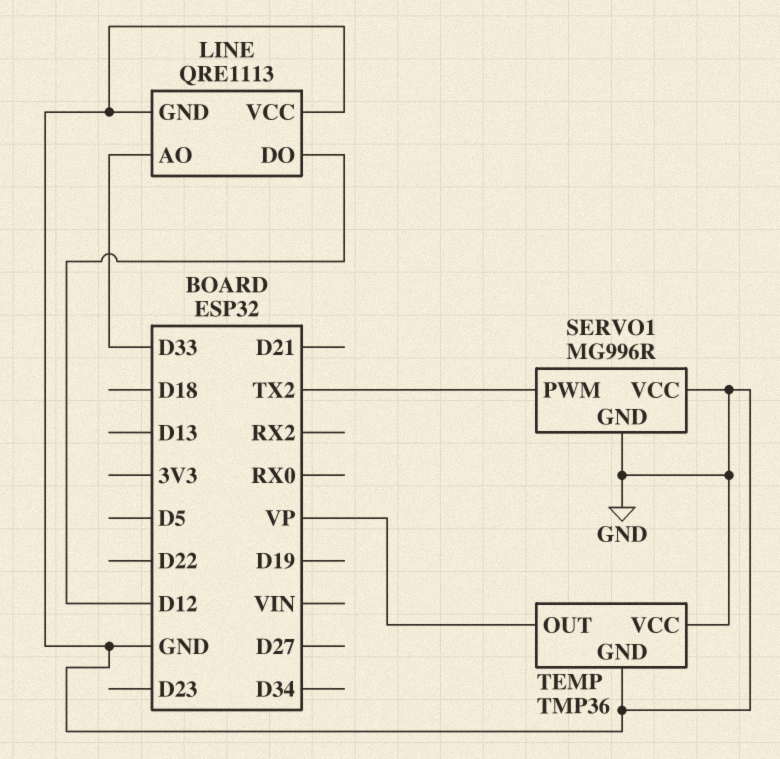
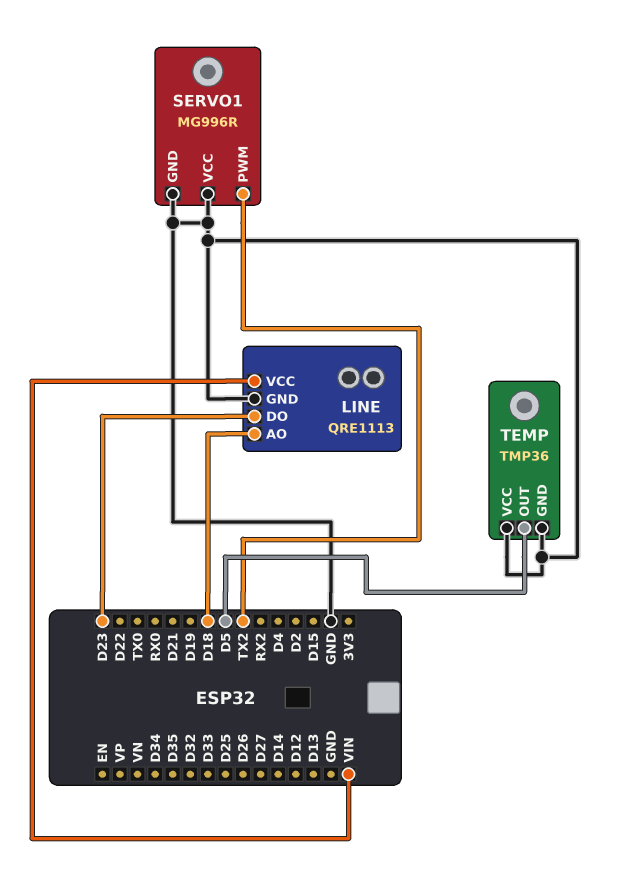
LINE pin AO: D33 -> D18
LINE pin DO: D12 -> D23
LINE pin VCC: GND -> VIN
TEMP pin OUT: VP -> D5

